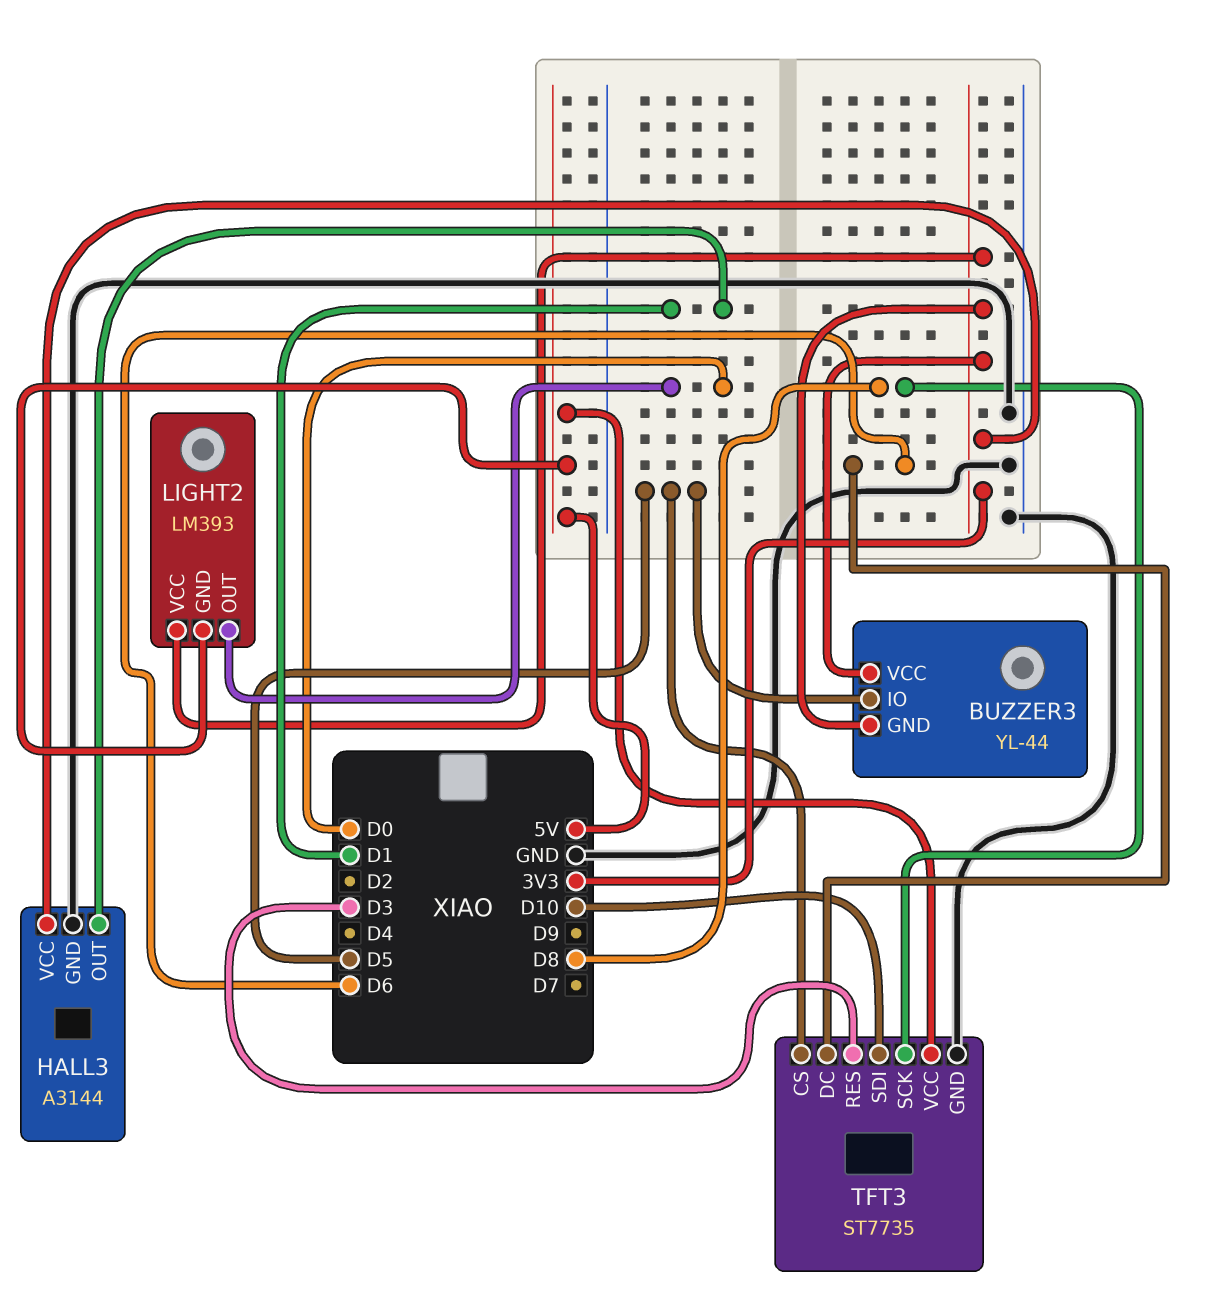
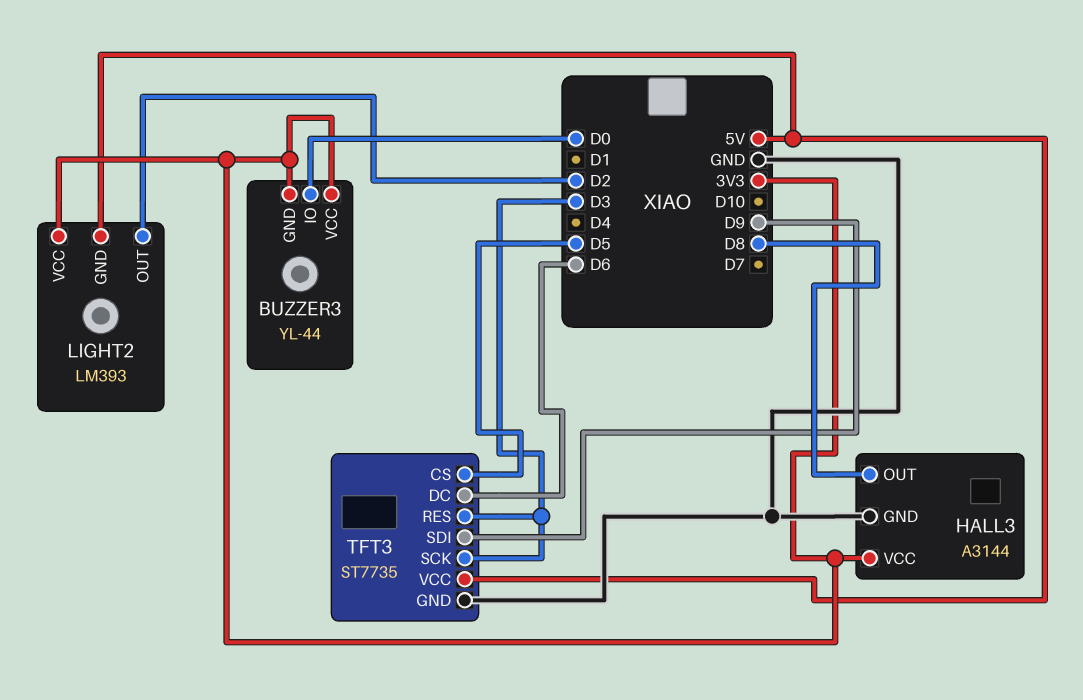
BUZZER3 pin IO: D5 -> D0
HALL3 pin OUT: D1 -> D8
LIGHT2 pin OUT: D0 -> D2
TFT3 pin SCK: D8 -> D3
TFT3 pin SDI: D10 -> D9

